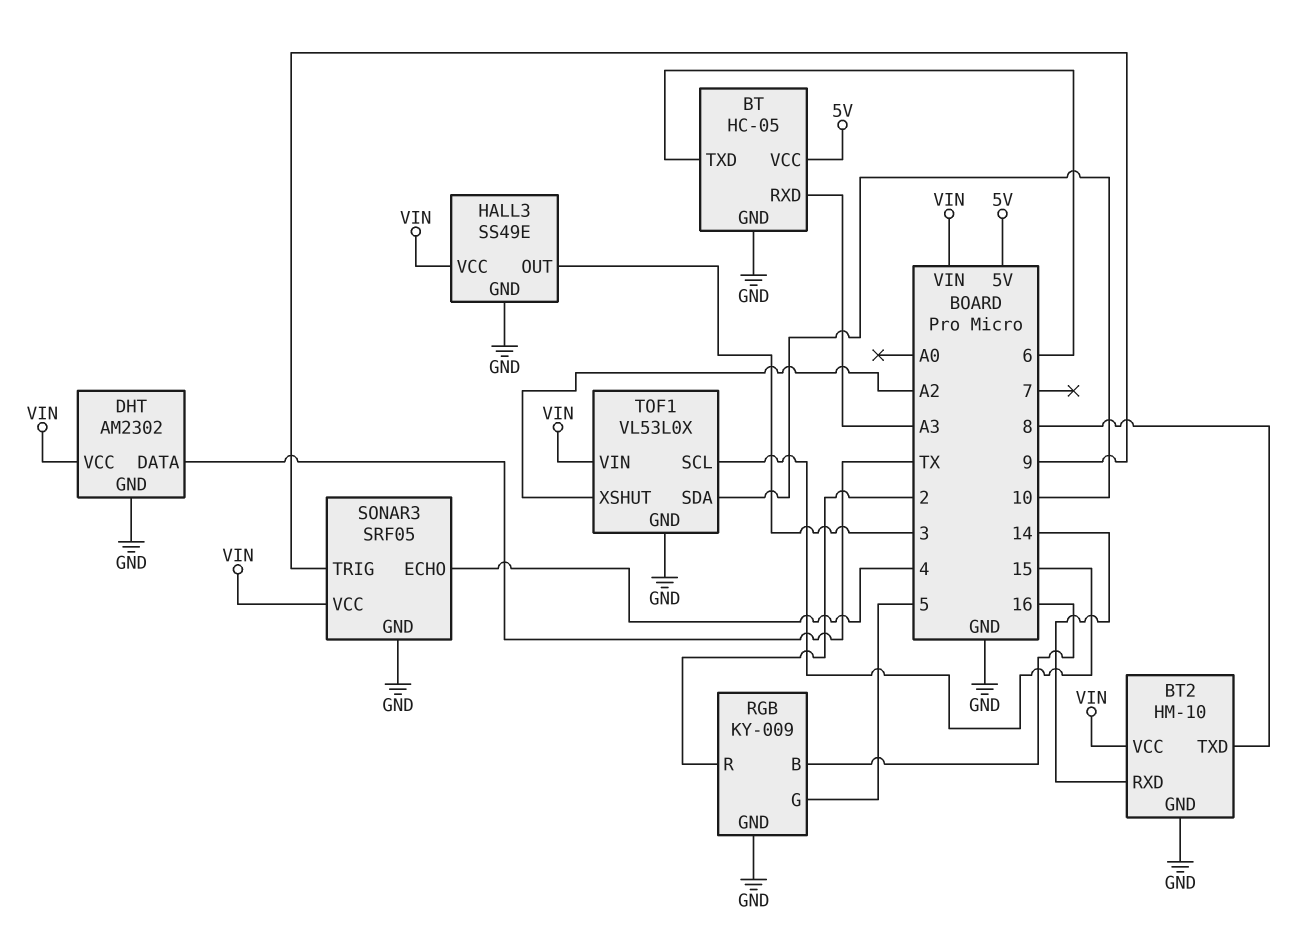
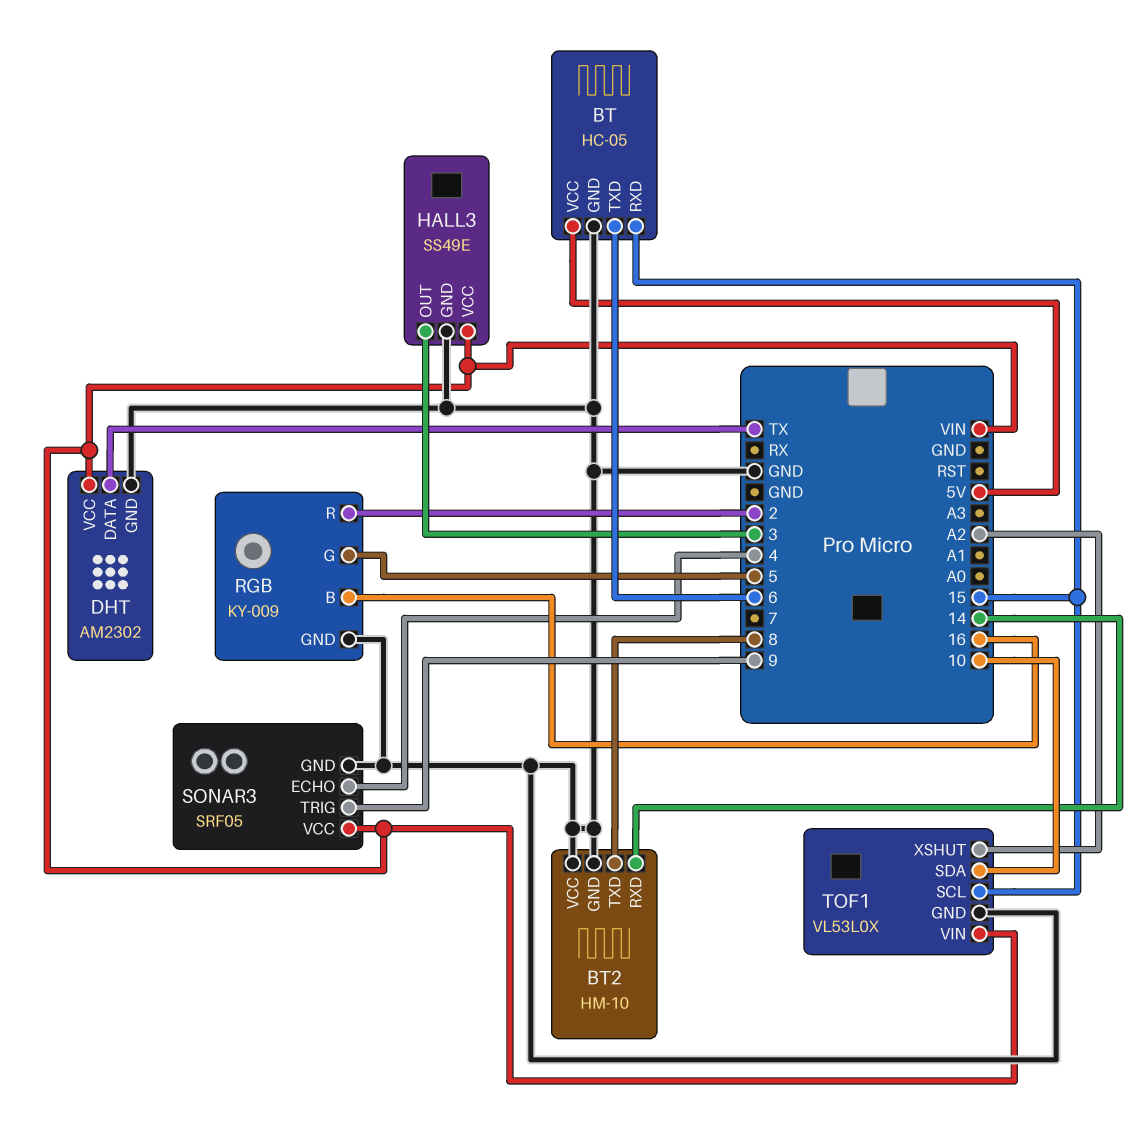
BT pin RXD: A3 -> 15
BT2 pin VCC: VIN -> GND

